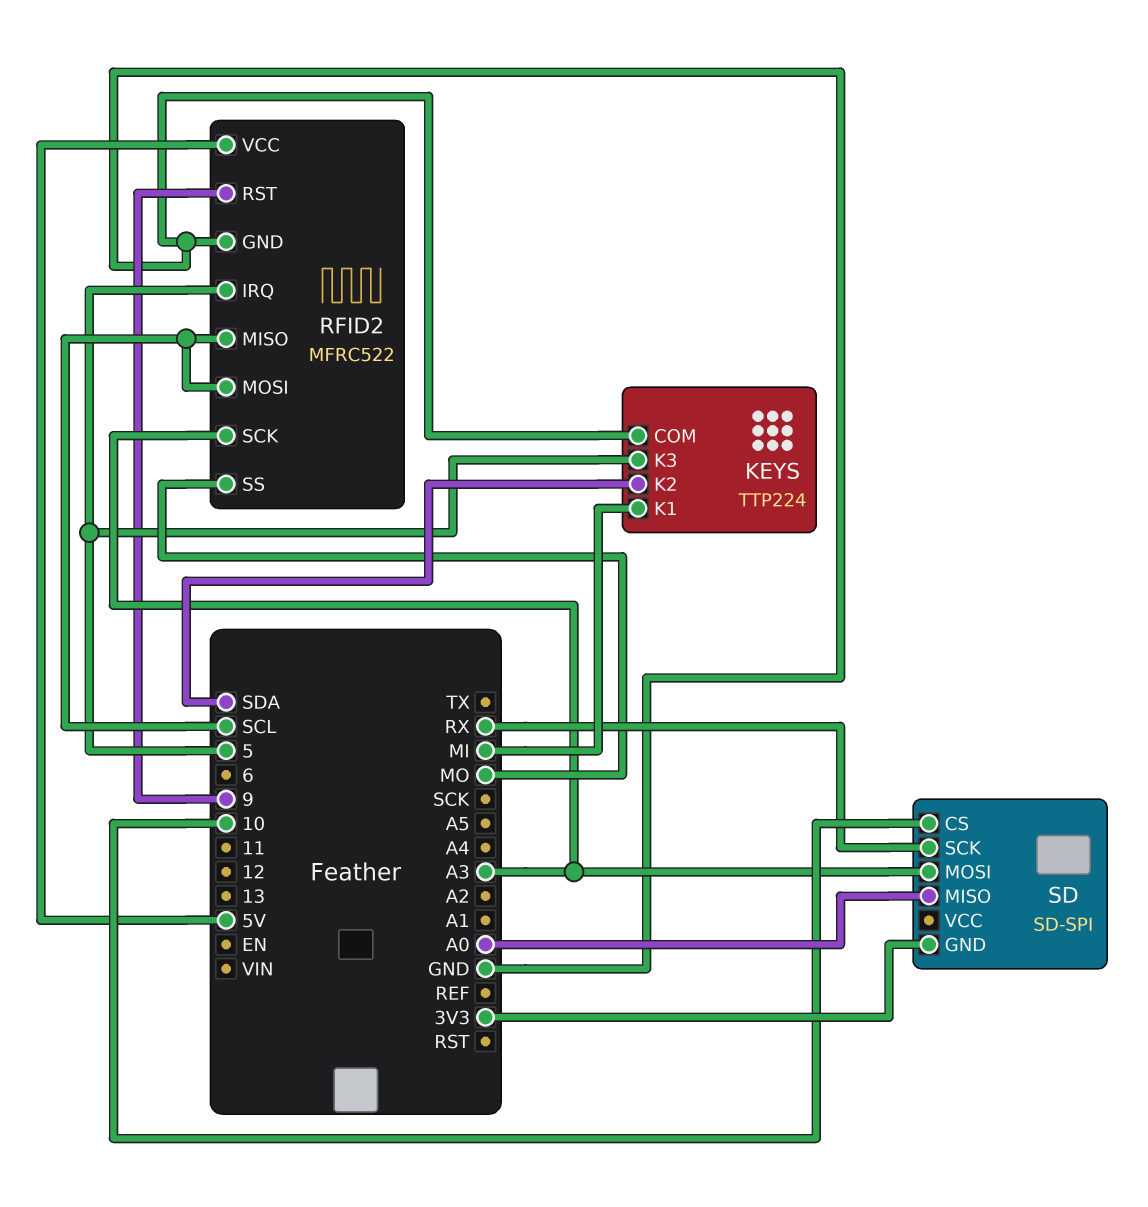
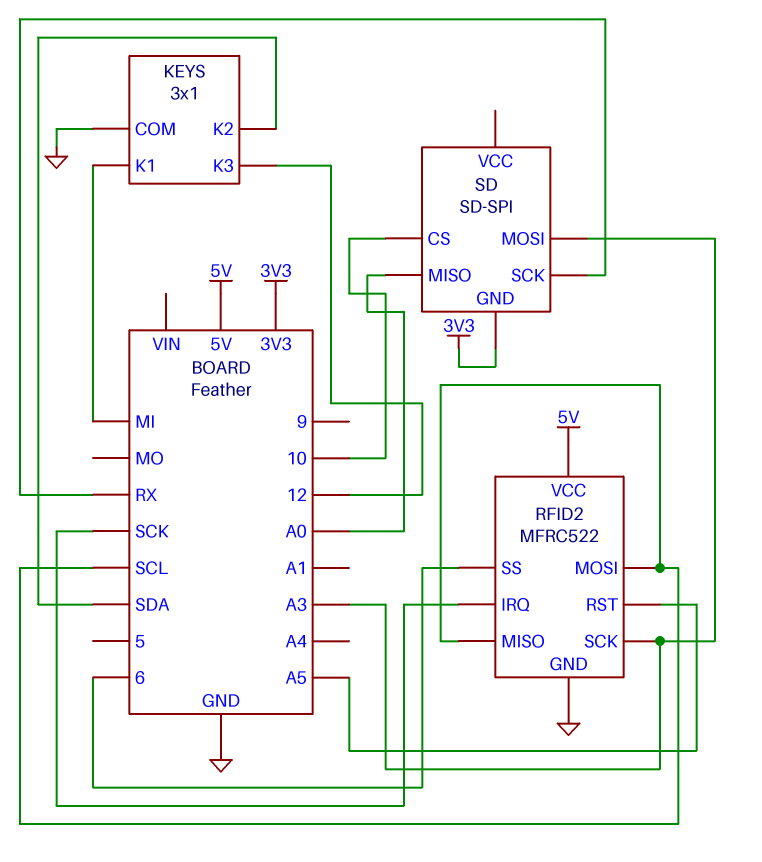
KEYS: TTP224 -> 3x1
KEYS pin K3: 5 -> 12
RFID2 pin IRQ: 5 -> SCK
RFID2 pin RST: 9 -> A5
RFID2 pin SS: MO -> 6

